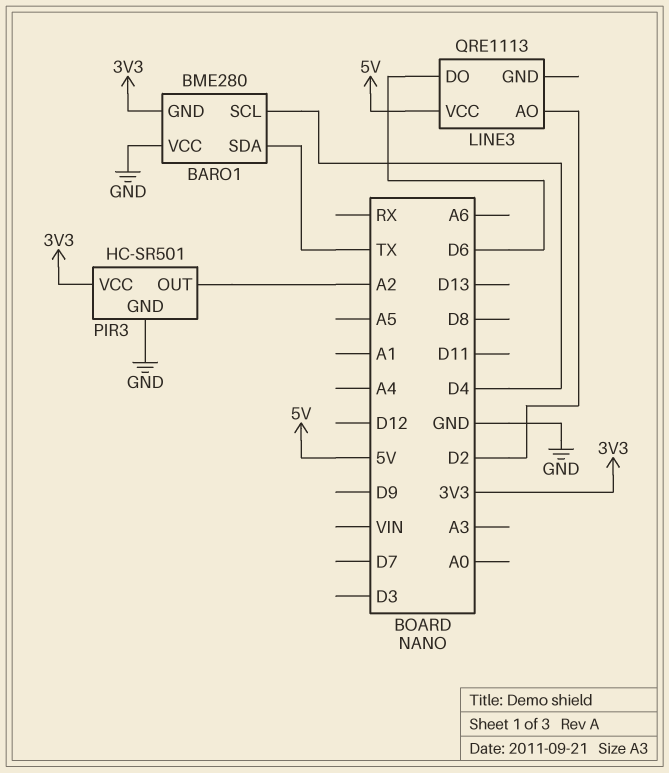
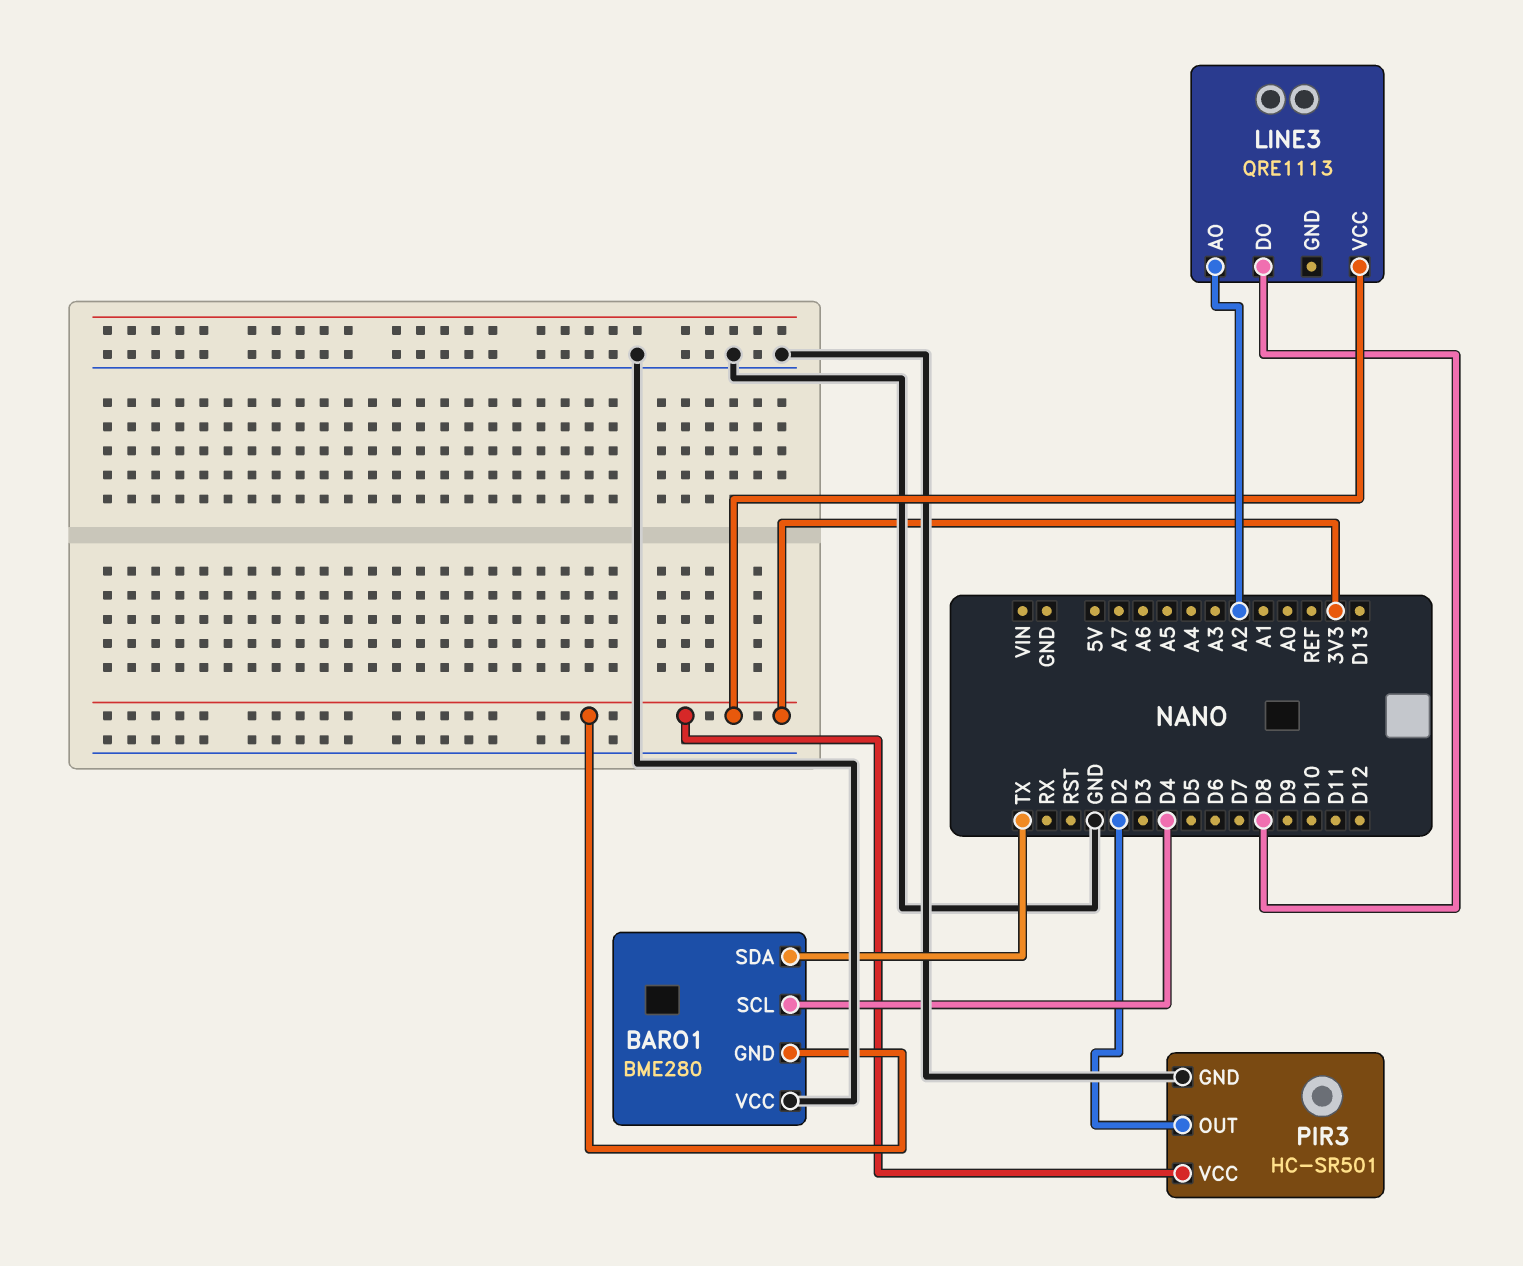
LINE3 pin AO: D2 -> A2
LINE3 pin DO: D6 -> D8
LINE3 pin VCC: 5V -> 3V3
PIR3 pin OUT: A2 -> D2

